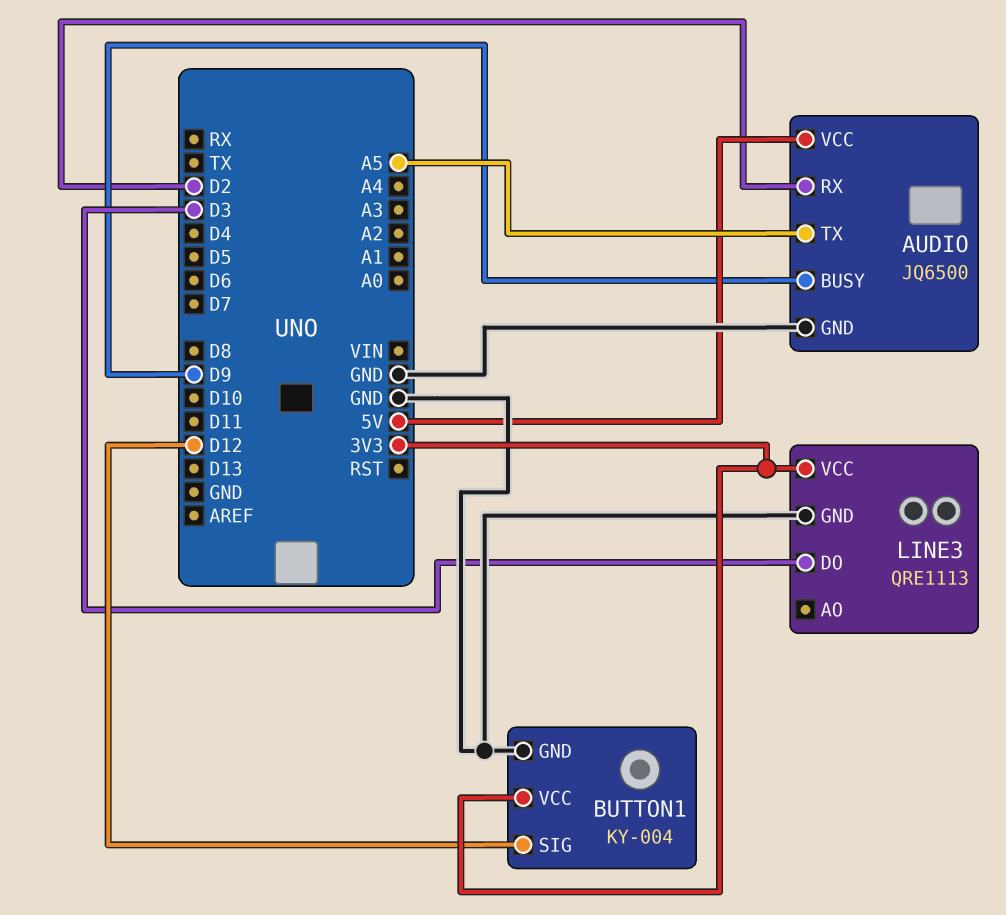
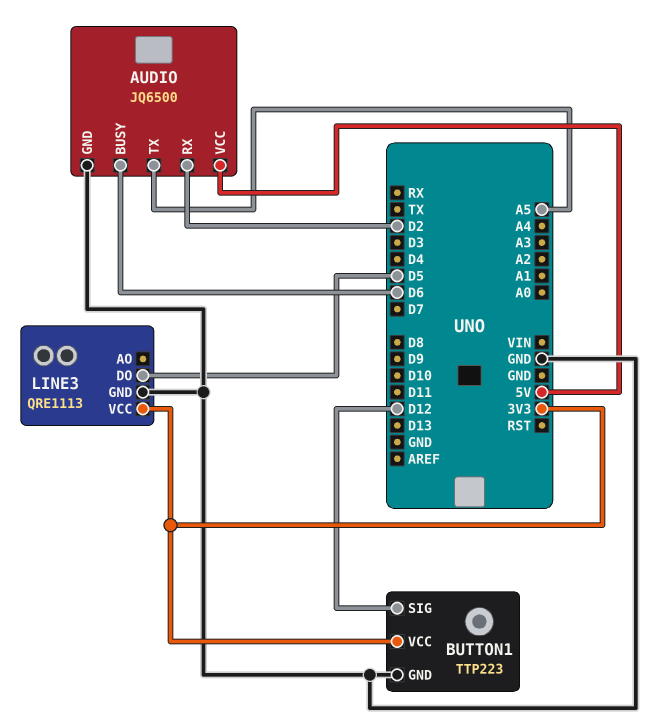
AUDIO pin BUSY: D9 -> D6
BUTTON1: KY-004 -> TTP223
LINE3 pin DO: D3 -> D5

